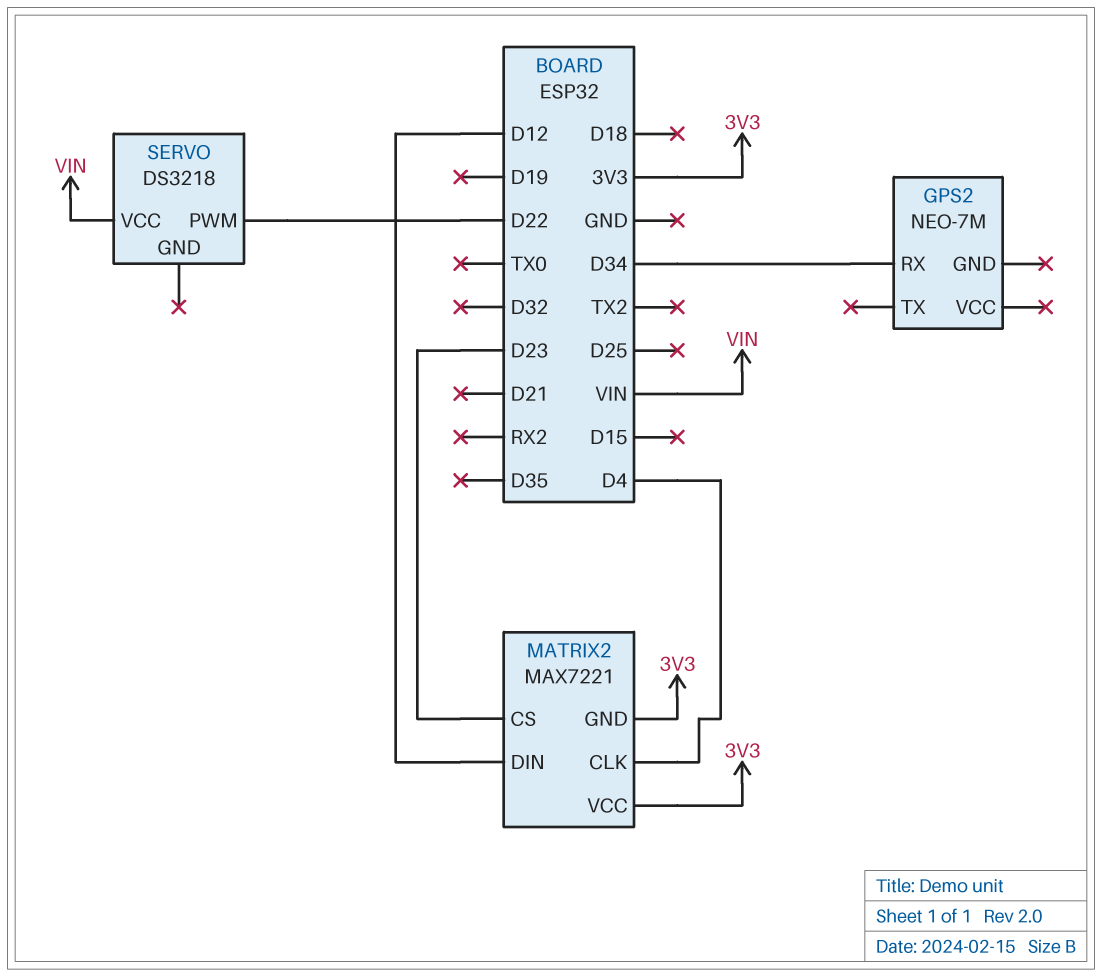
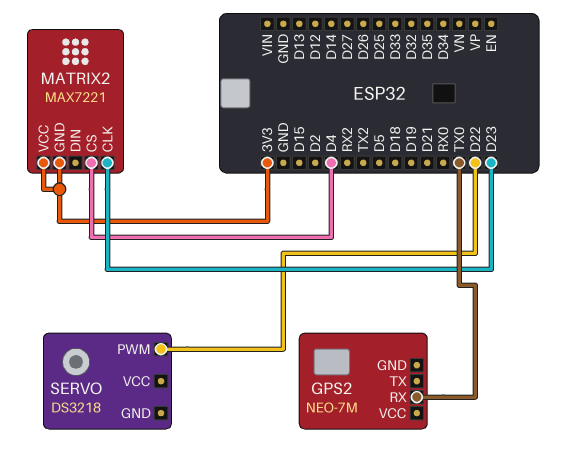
GPS2 pin RX: D34 -> TX0
MATRIX2 pin CLK: D4 -> D23
MATRIX2 pin CS: D23 -> D4
MATRIX2 pin DIN: D12 -> none
SERVO pin VCC: VIN -> none

